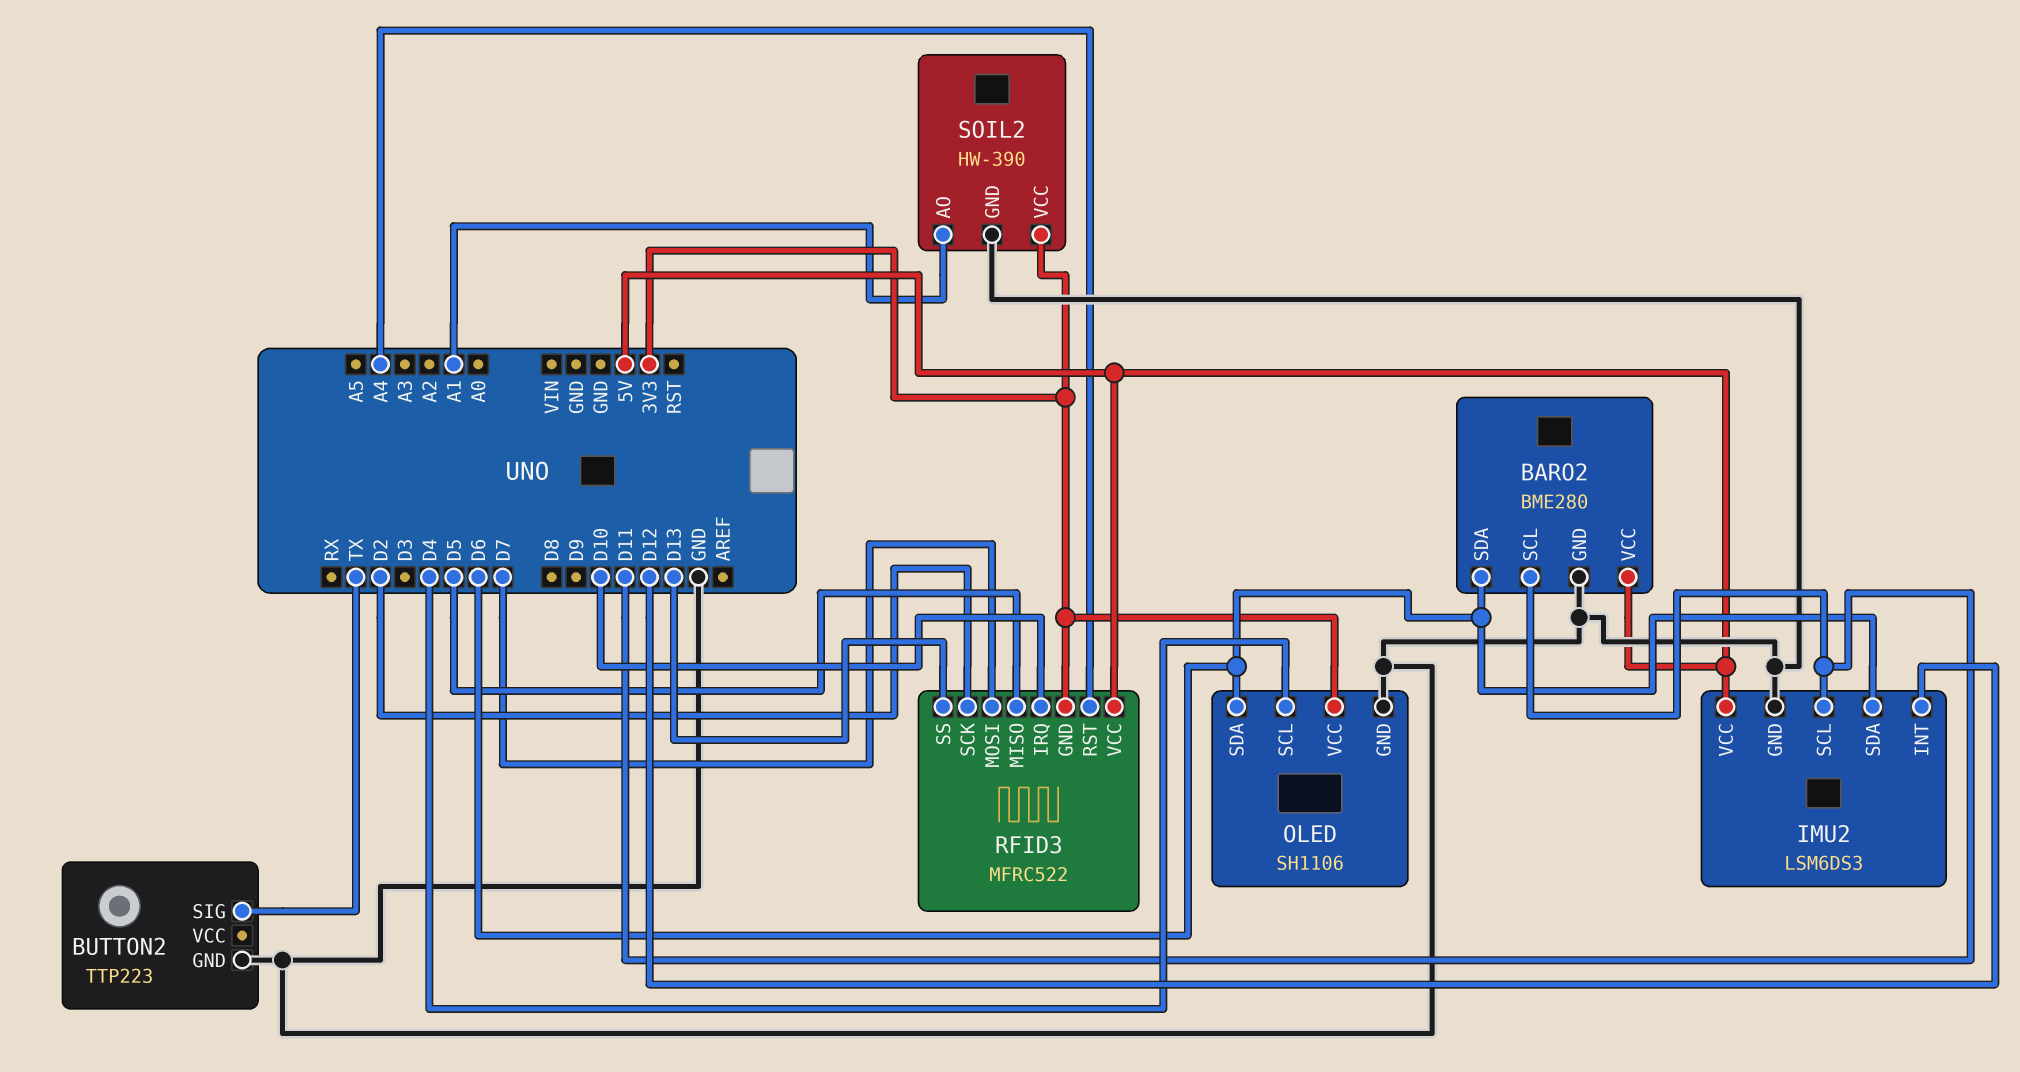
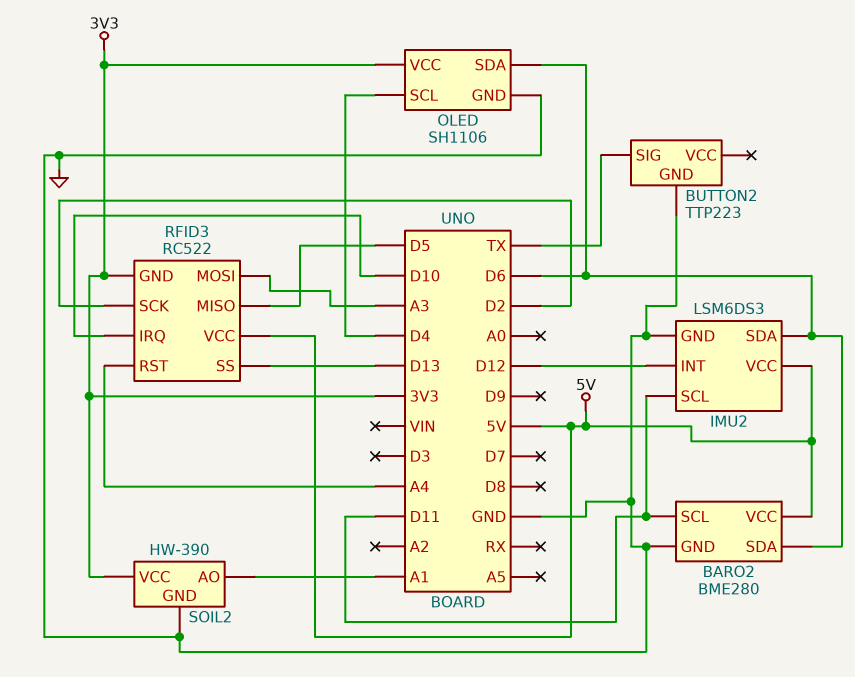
RFID3: MFRC522 -> RC522
RFID3 pin MOSI: D7 -> A3

